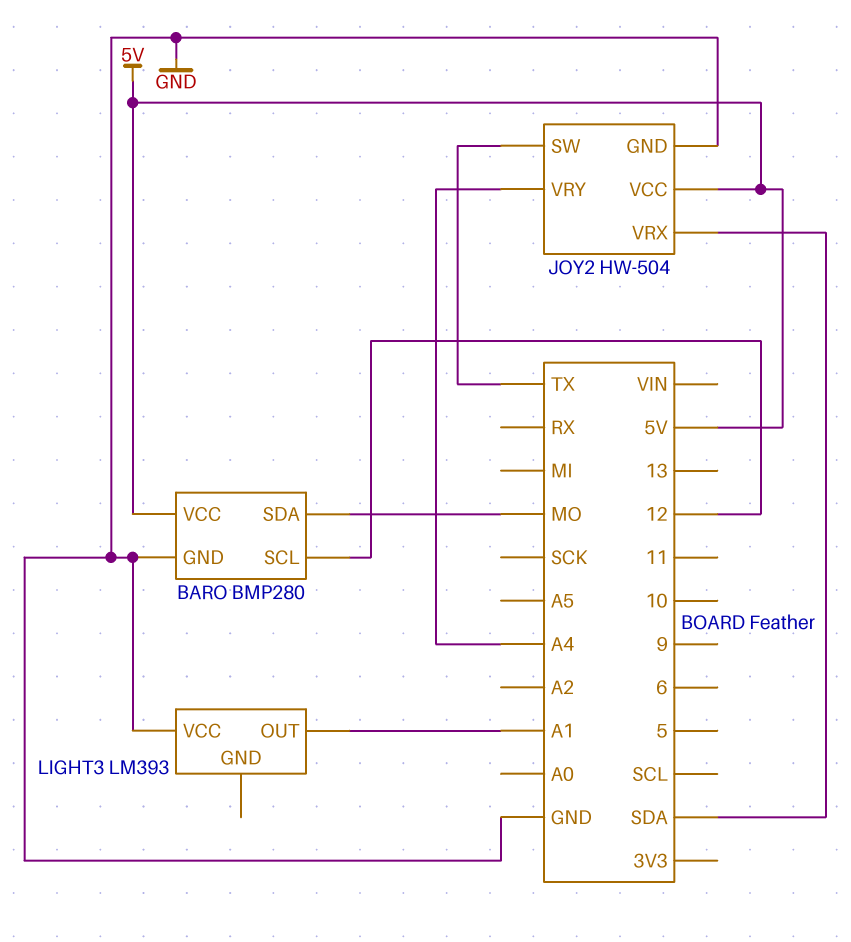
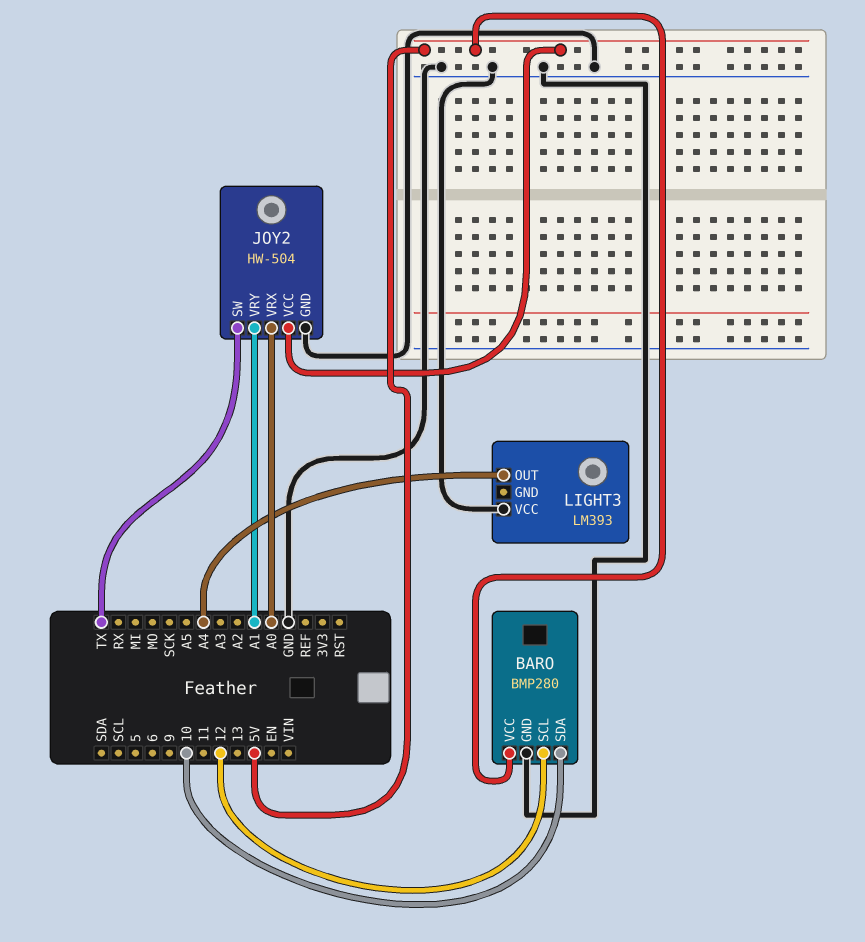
BARO pin SDA: MO -> 10
JOY2 pin VRX: SDA -> A0
JOY2 pin VRY: A4 -> A1
LIGHT3 pin OUT: A1 -> A4

